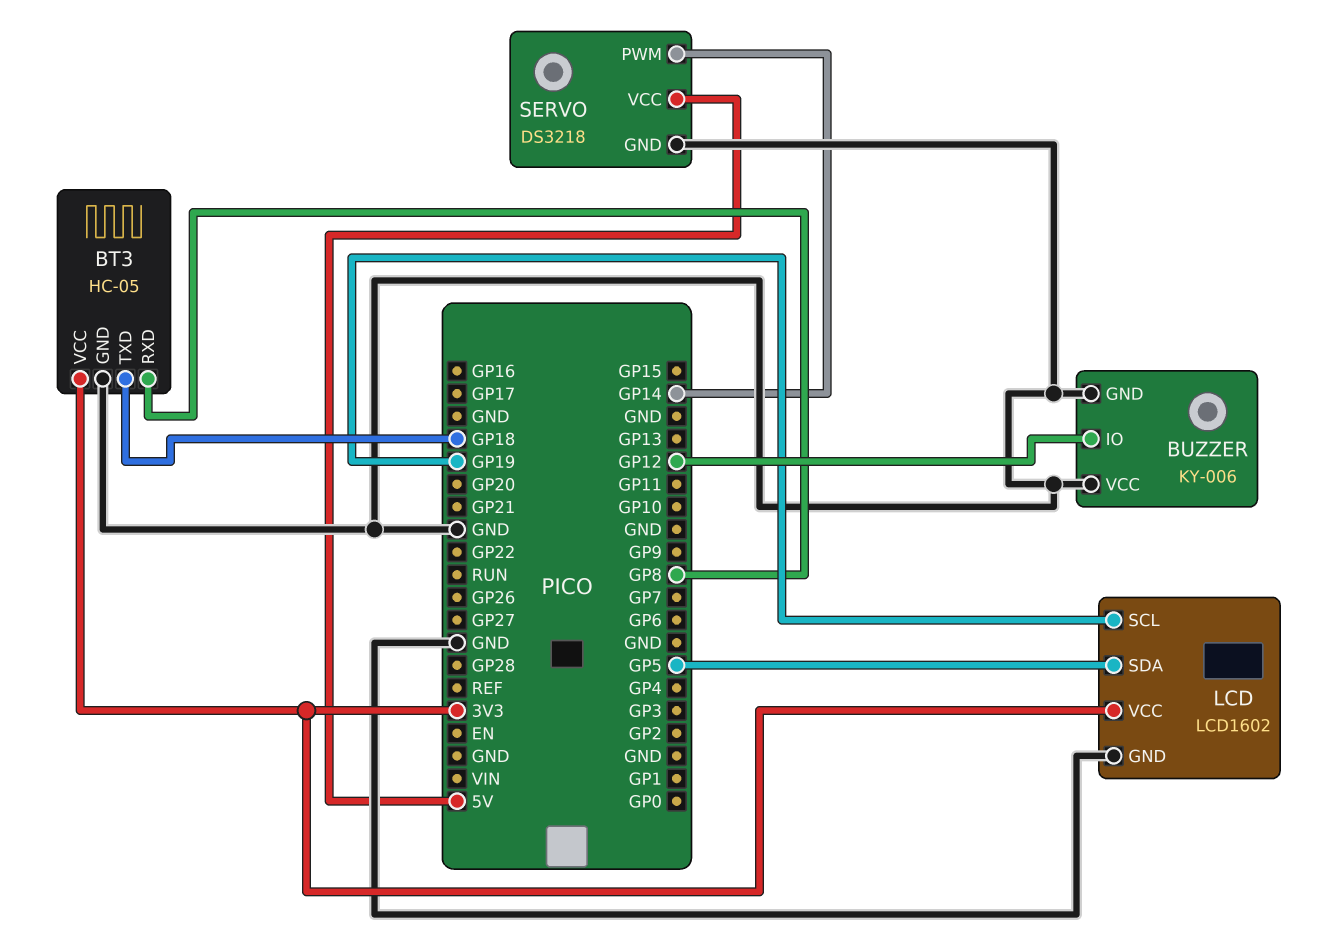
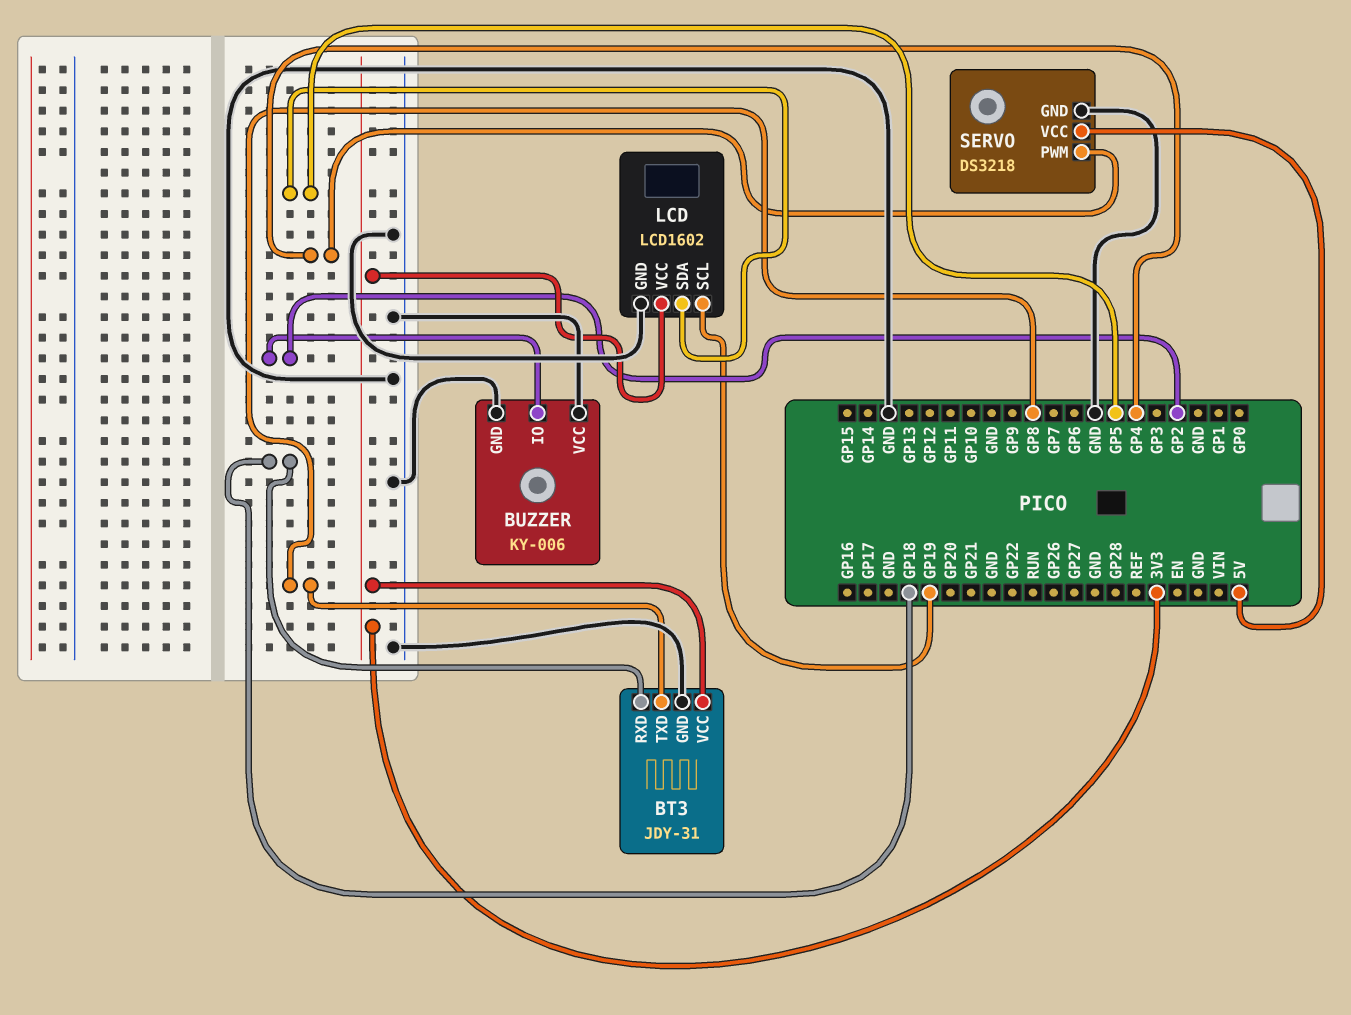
BT3: HC-05 -> JDY-31
BT3 pin RXD: GP8 -> GP18
BT3 pin TXD: GP18 -> GP8
BUZZER pin IO: GP12 -> GP2
SERVO pin PWM: GP14 -> GP4

